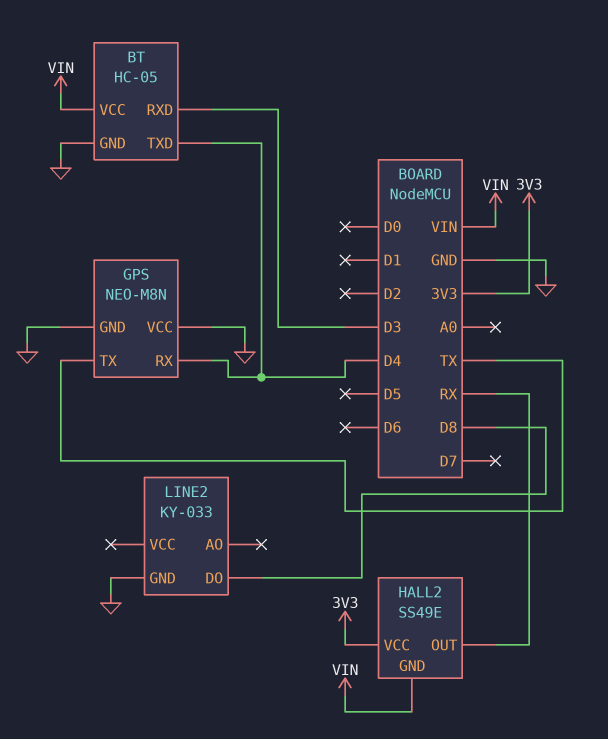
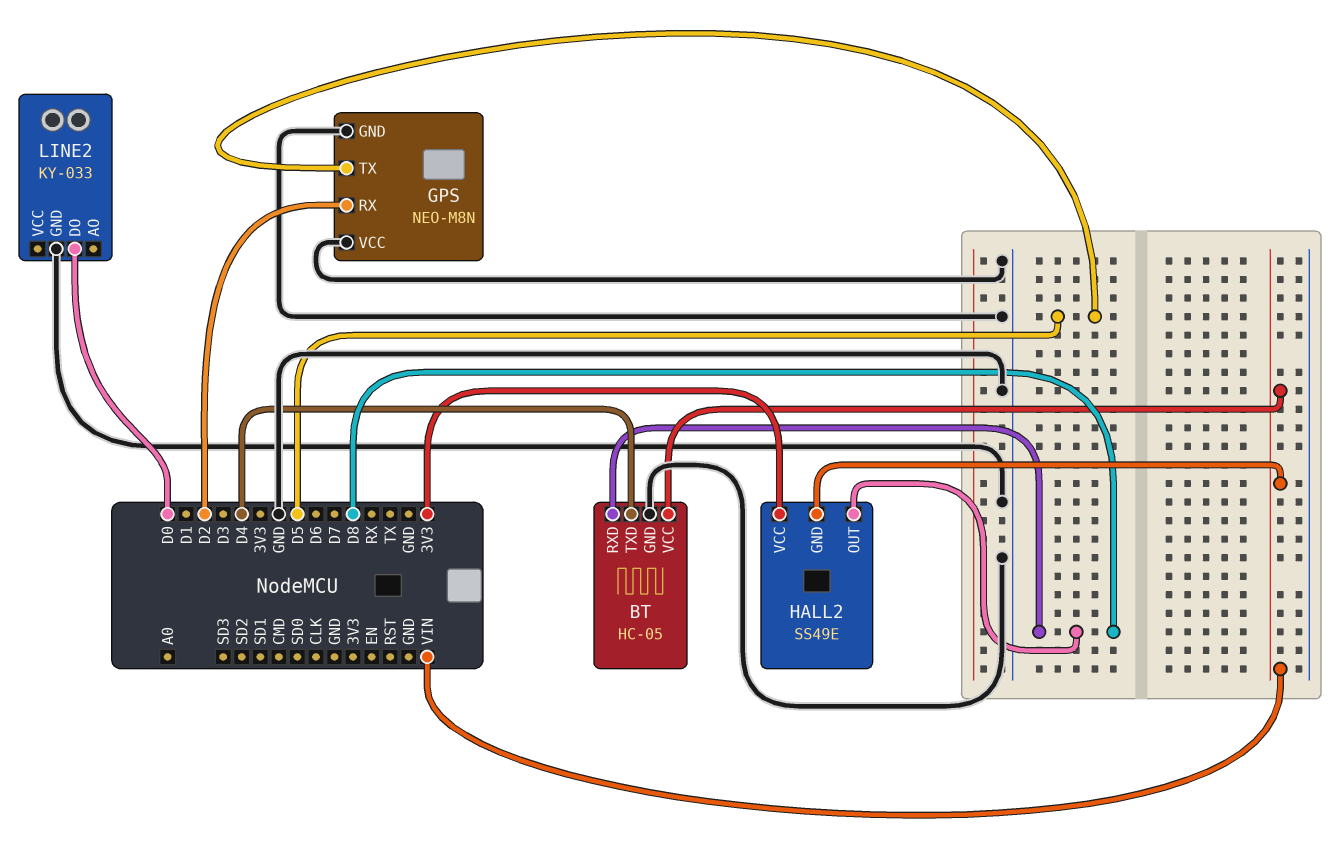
BT pin RXD: D3 -> D8
GPS pin RX: D4 -> D2
GPS pin TX: TX -> D5
HALL2 pin OUT: RX -> D8
LINE2 pin DO: D8 -> D0

